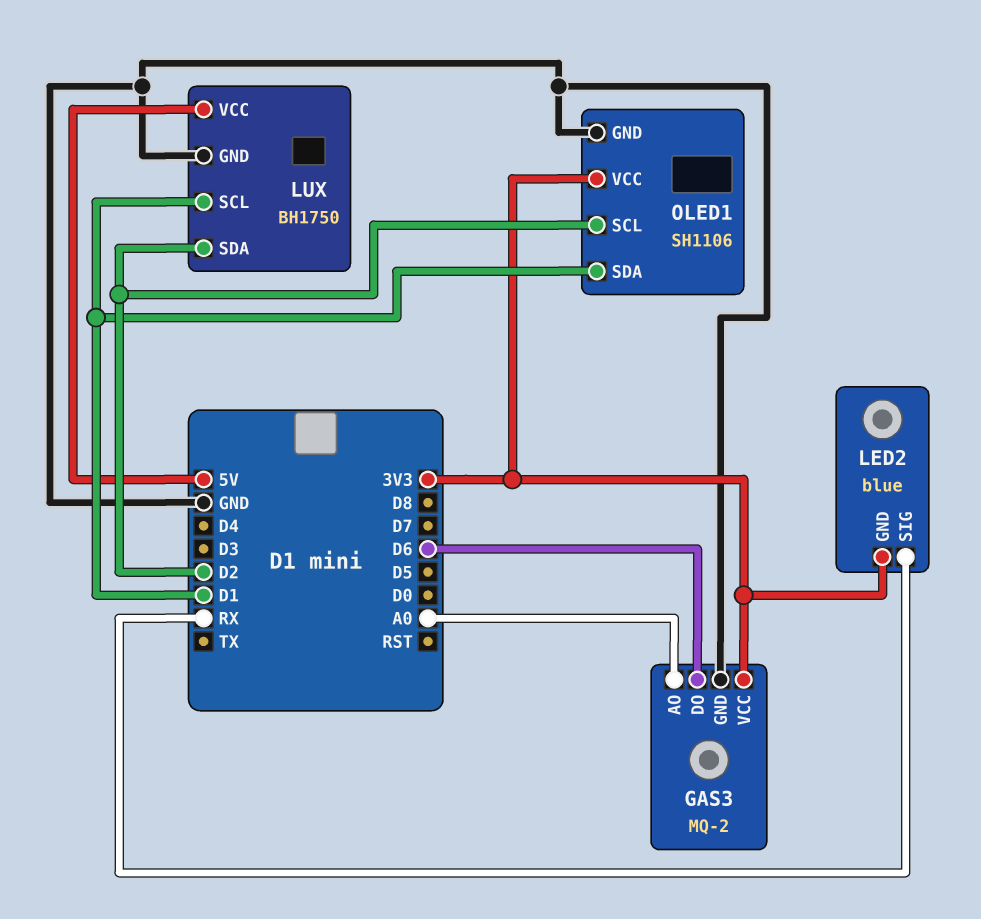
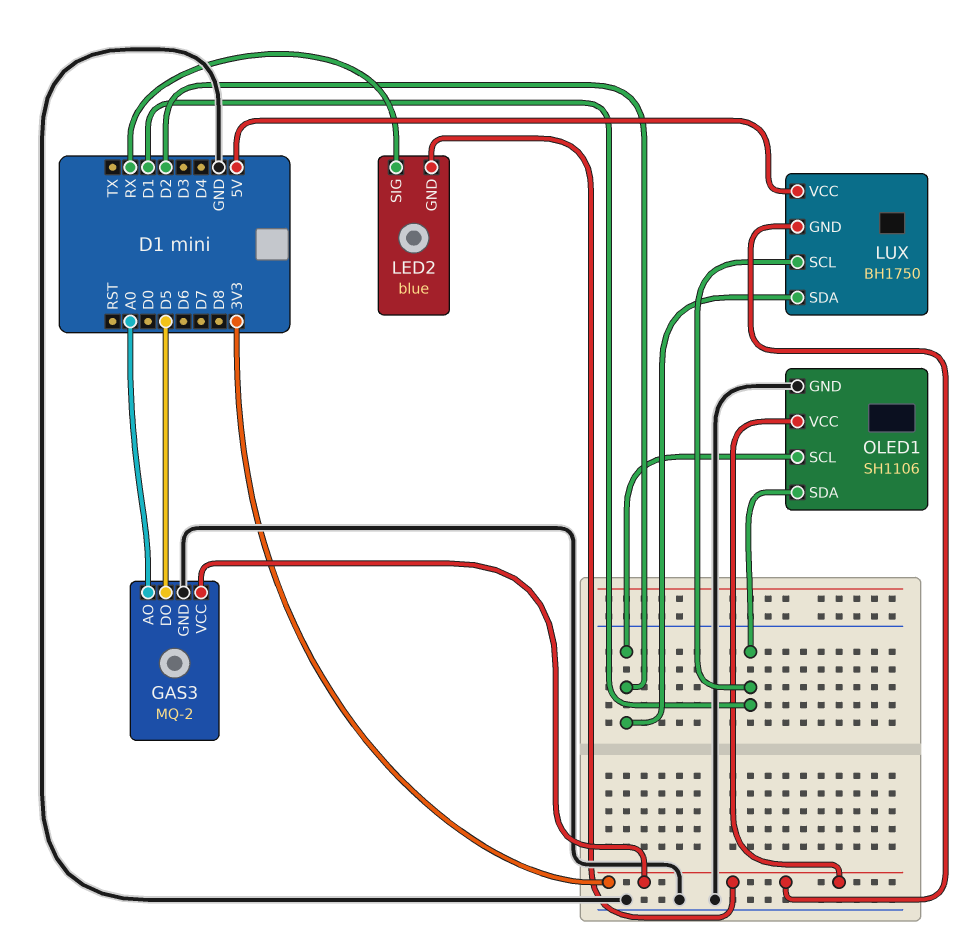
GAS3 pin DO: D6 -> D5
LUX pin GND: GND -> 3V3

